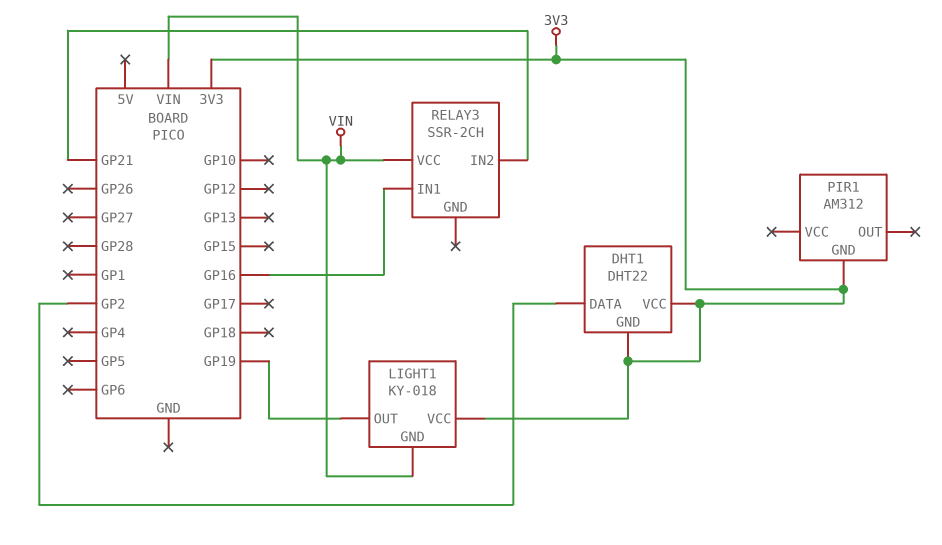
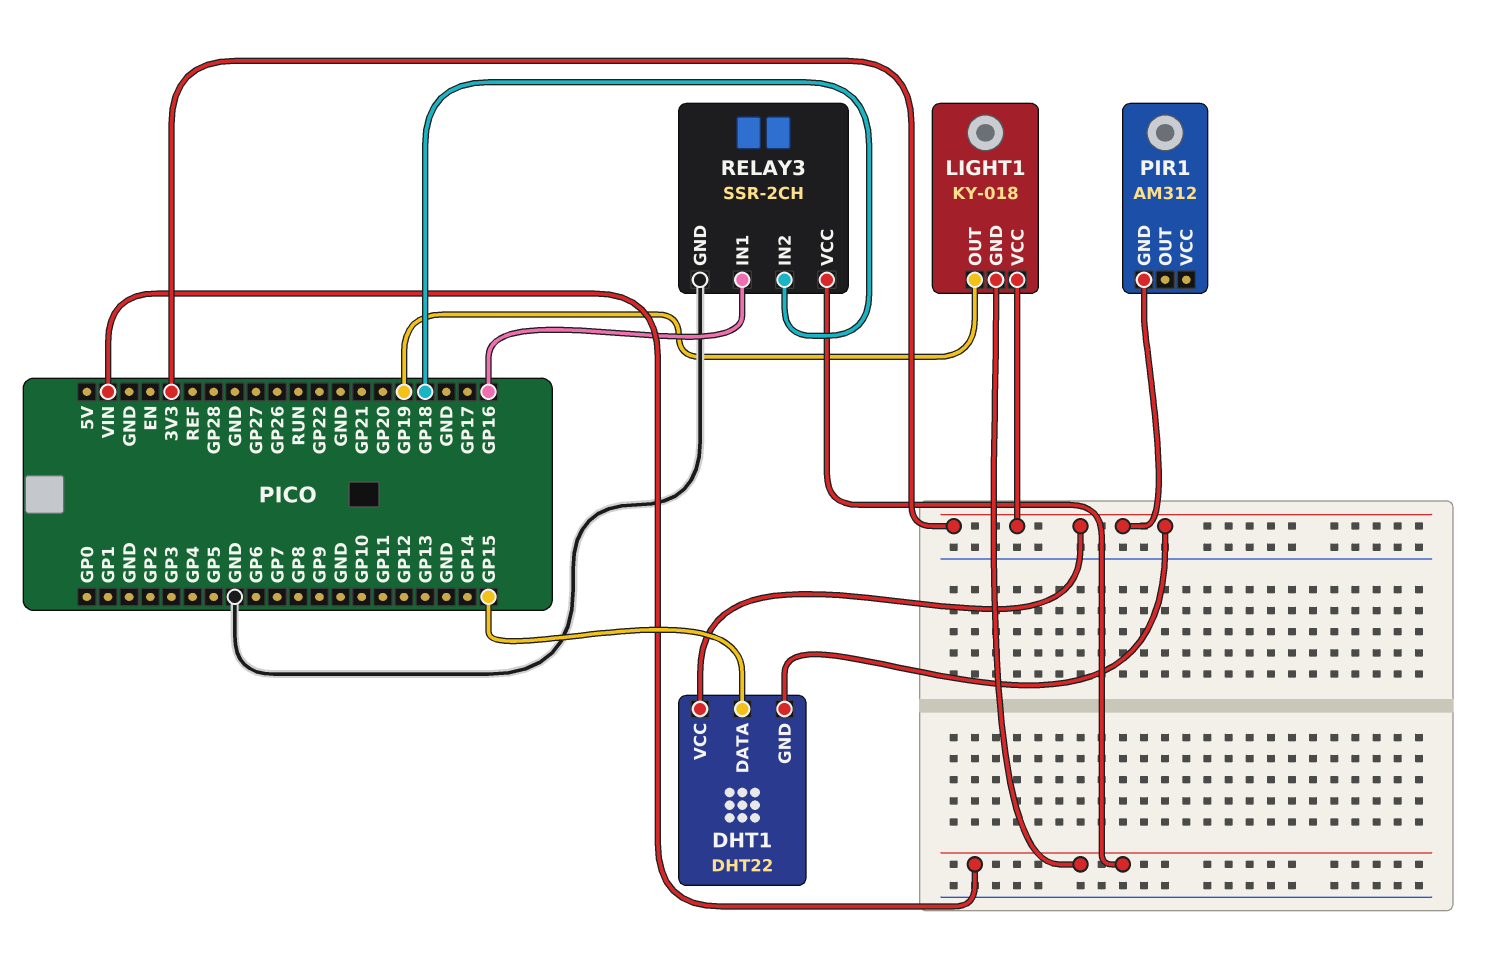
DHT1 pin DATA: GP2 -> GP15
RELAY3 pin GND: none -> GND
RELAY3 pin IN2: GP21 -> GP18

